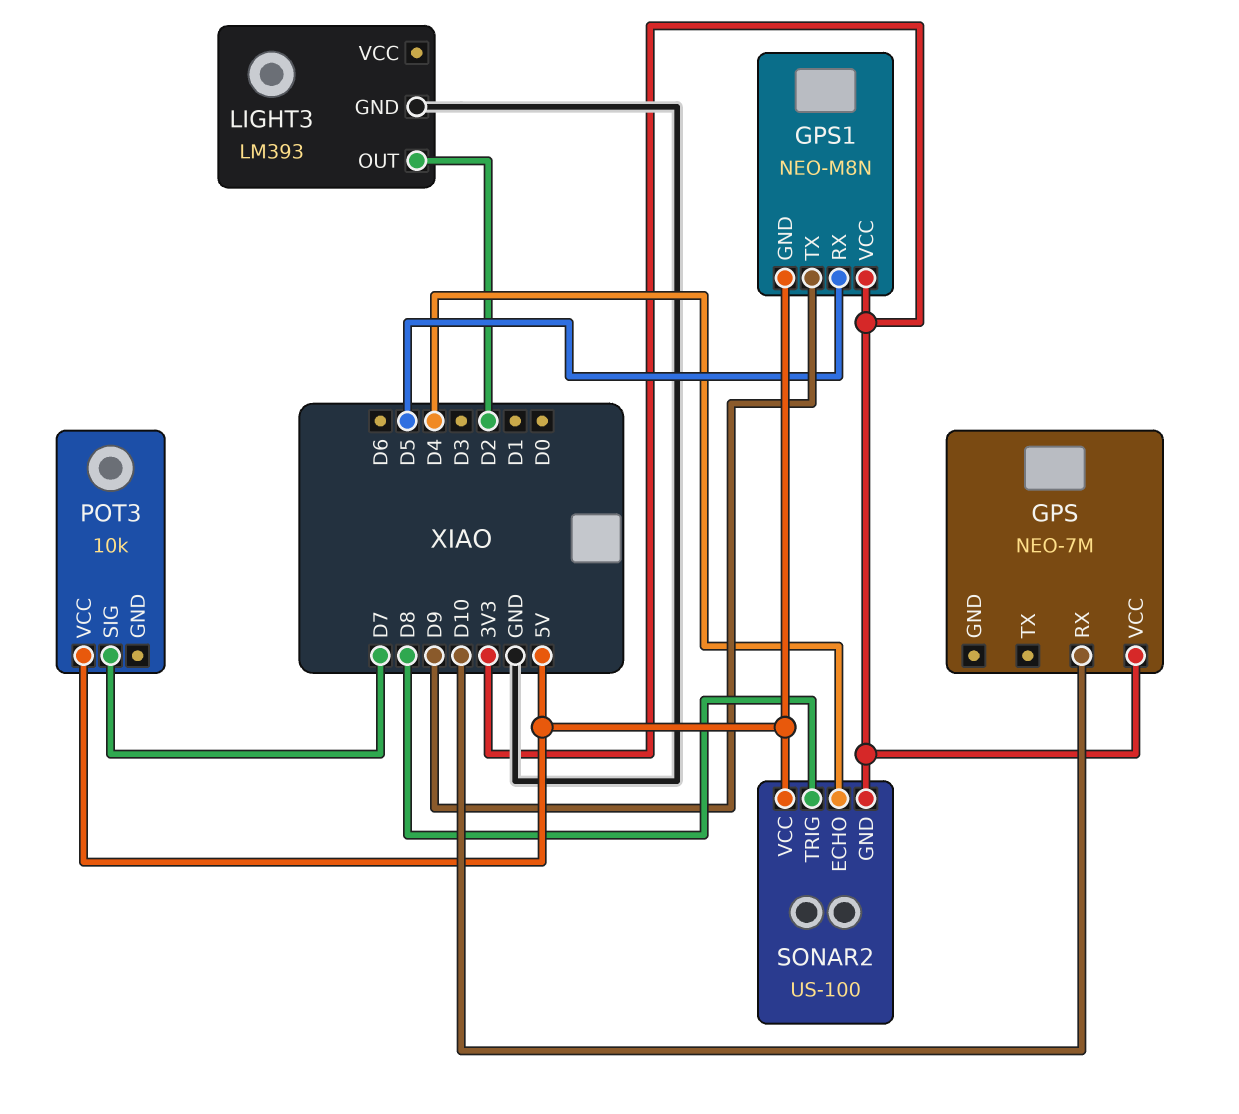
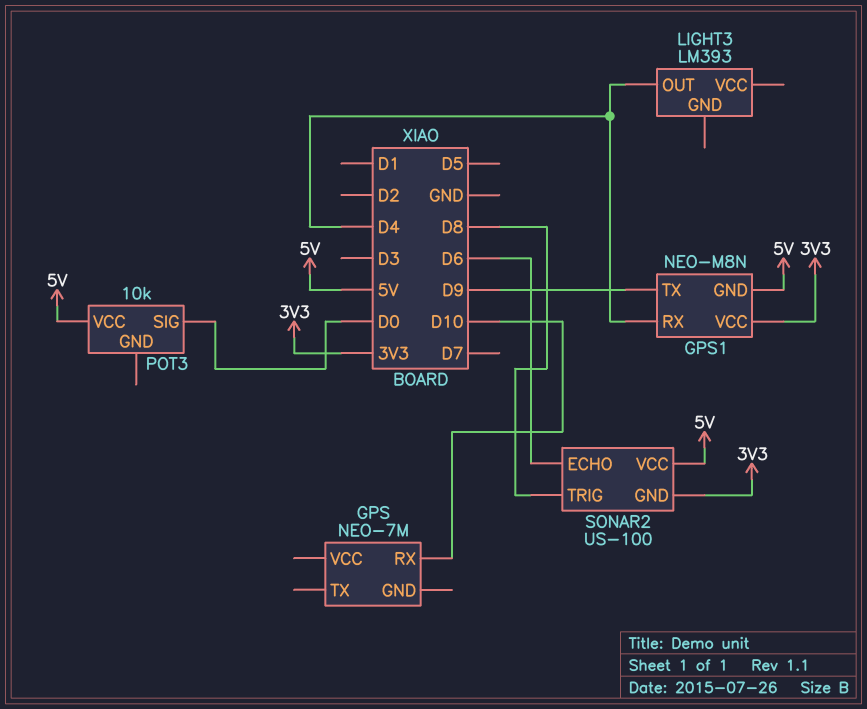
GPS pin VCC: 3V3 -> none
GPS1 pin RX: D5 -> D4
LIGHT3 pin GND: GND -> none
LIGHT3 pin OUT: D2 -> D4
POT3 pin SIG: D7 -> D0
SONAR2 pin ECHO: D4 -> D6

